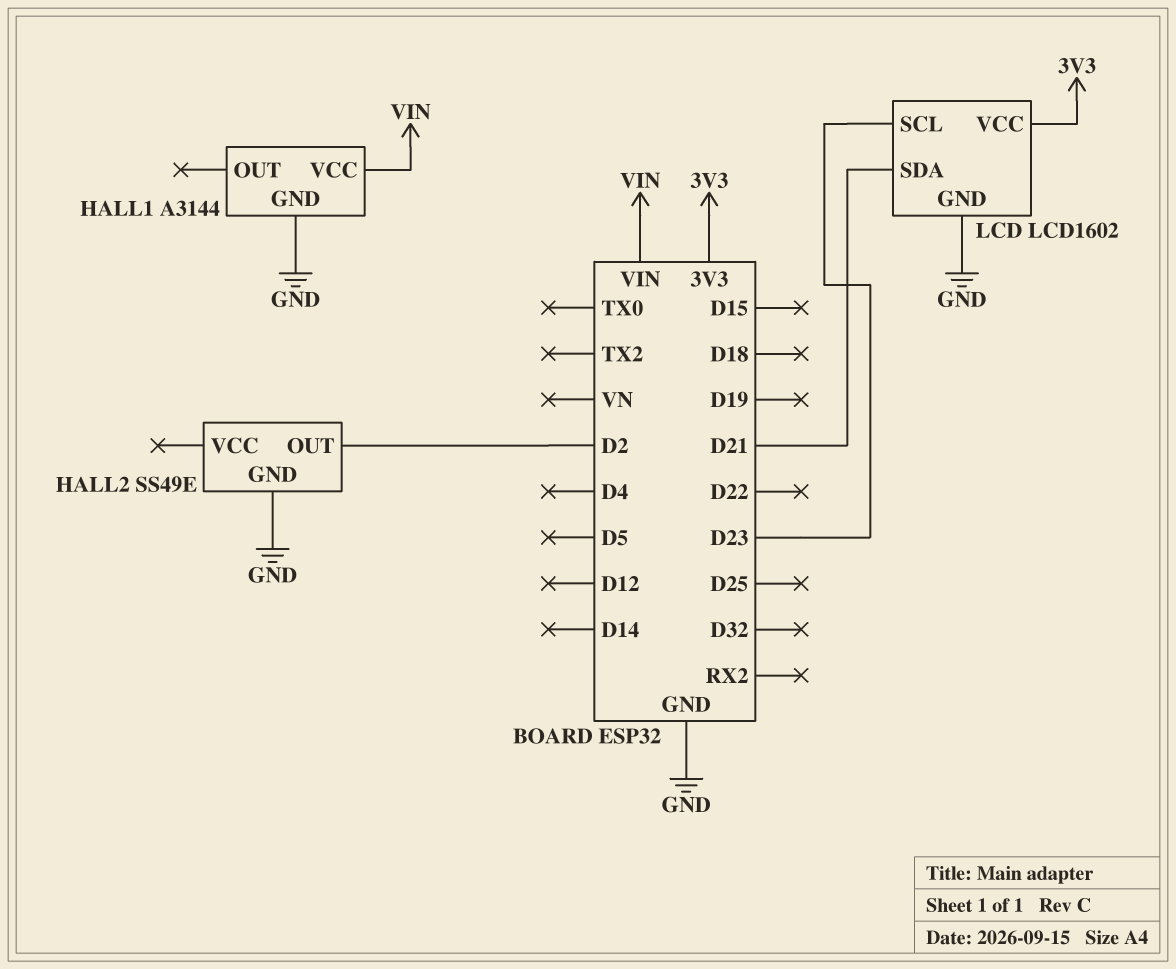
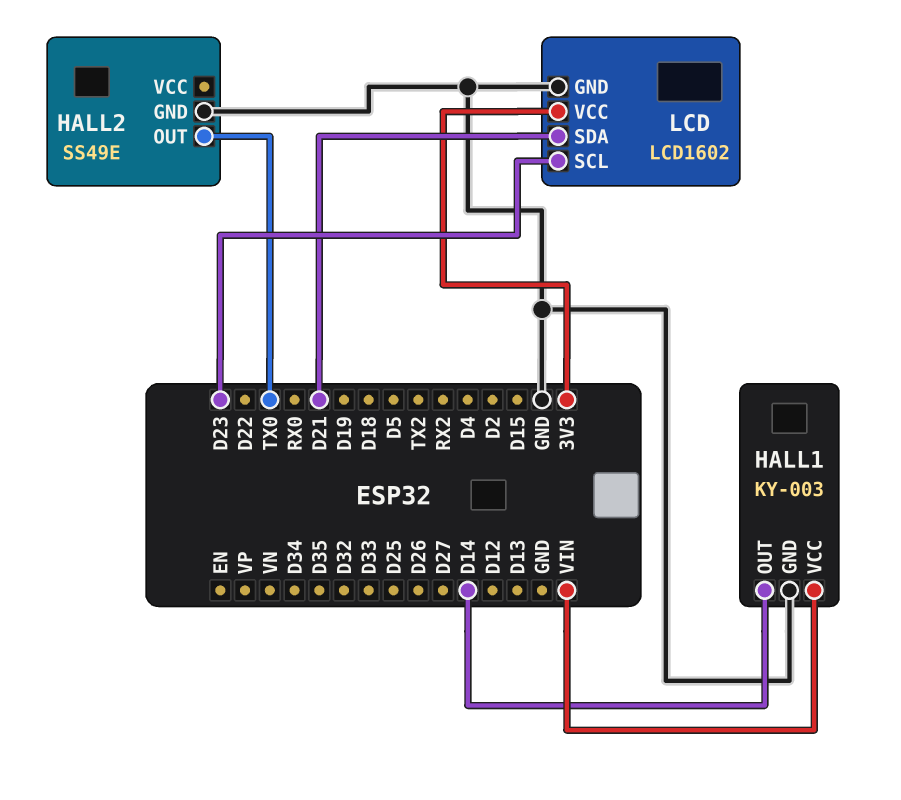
HALL1: A3144 -> KY-003
HALL1 pin OUT: none -> D14
HALL2 pin OUT: D2 -> TX0

